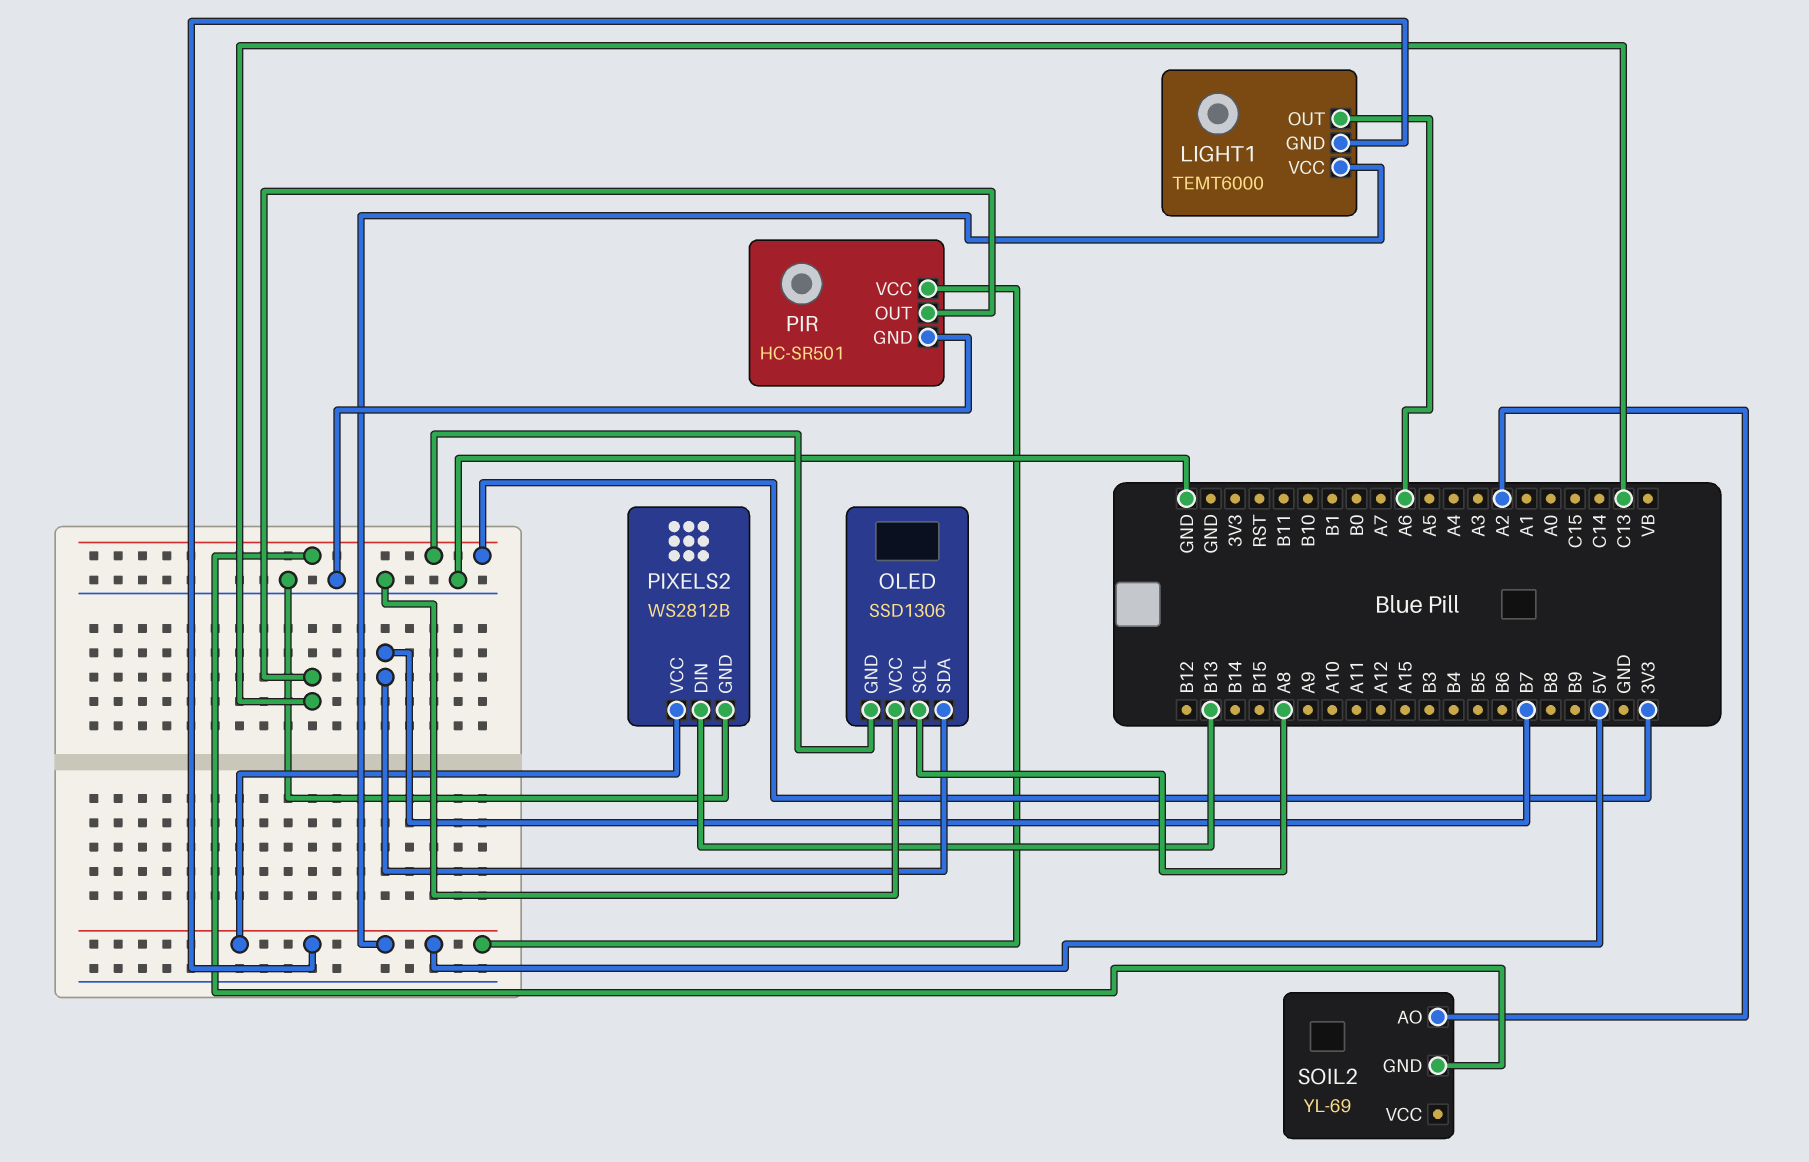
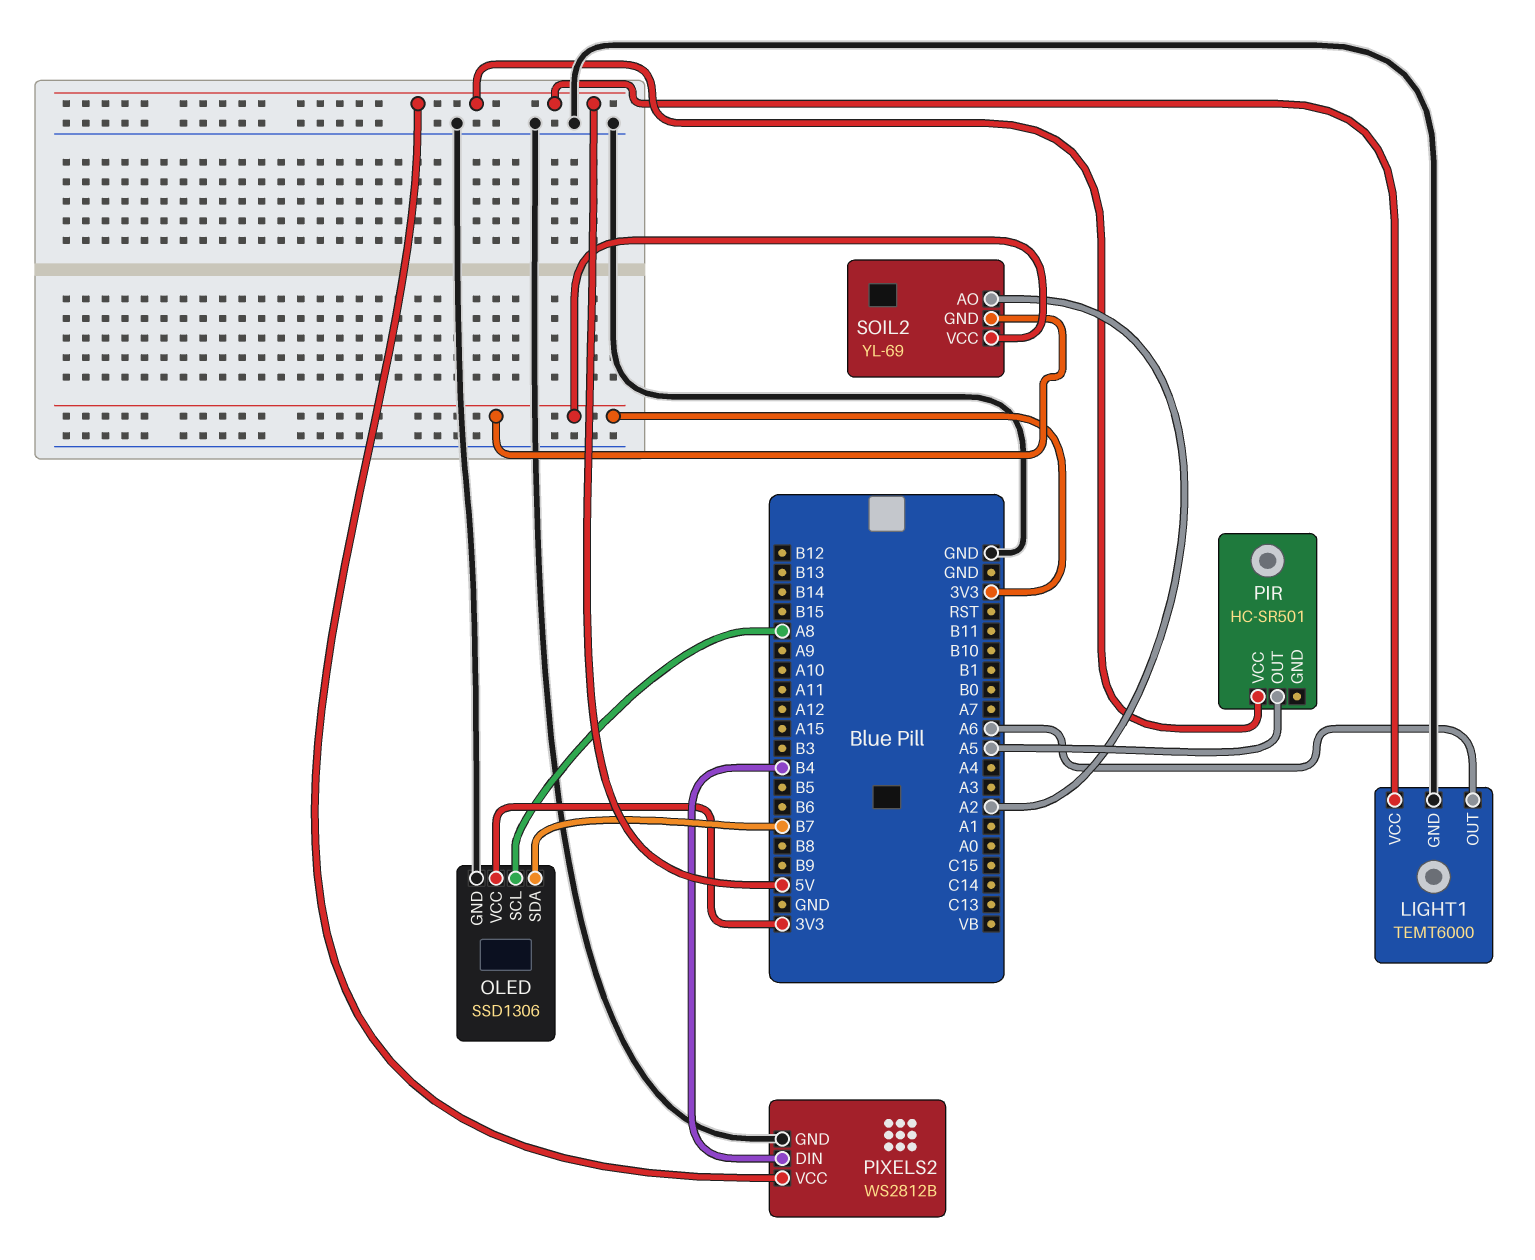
LIGHT1 pin GND: 5V -> GND
OLED pin GND: 3V3 -> GND
OLED pin VCC: GND -> 3V3
PIR pin GND: GND -> none
PIR pin OUT: C13 -> A5
PIXELS2 pin DIN: B13 -> B4
SOIL2 pin VCC: none -> 3V3

